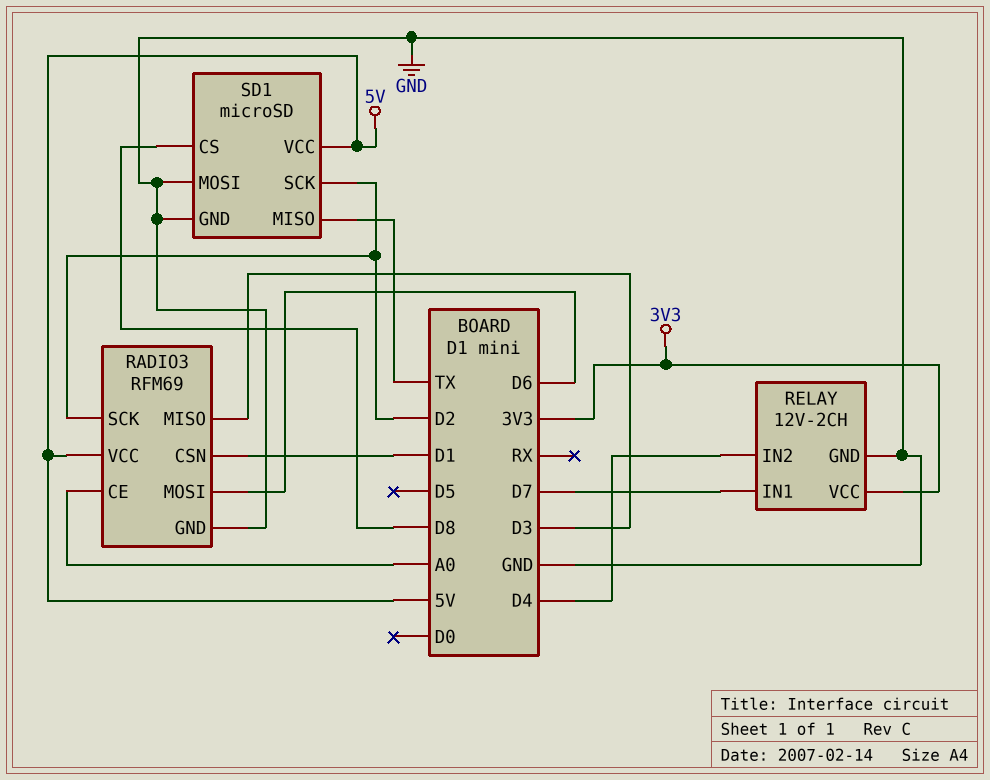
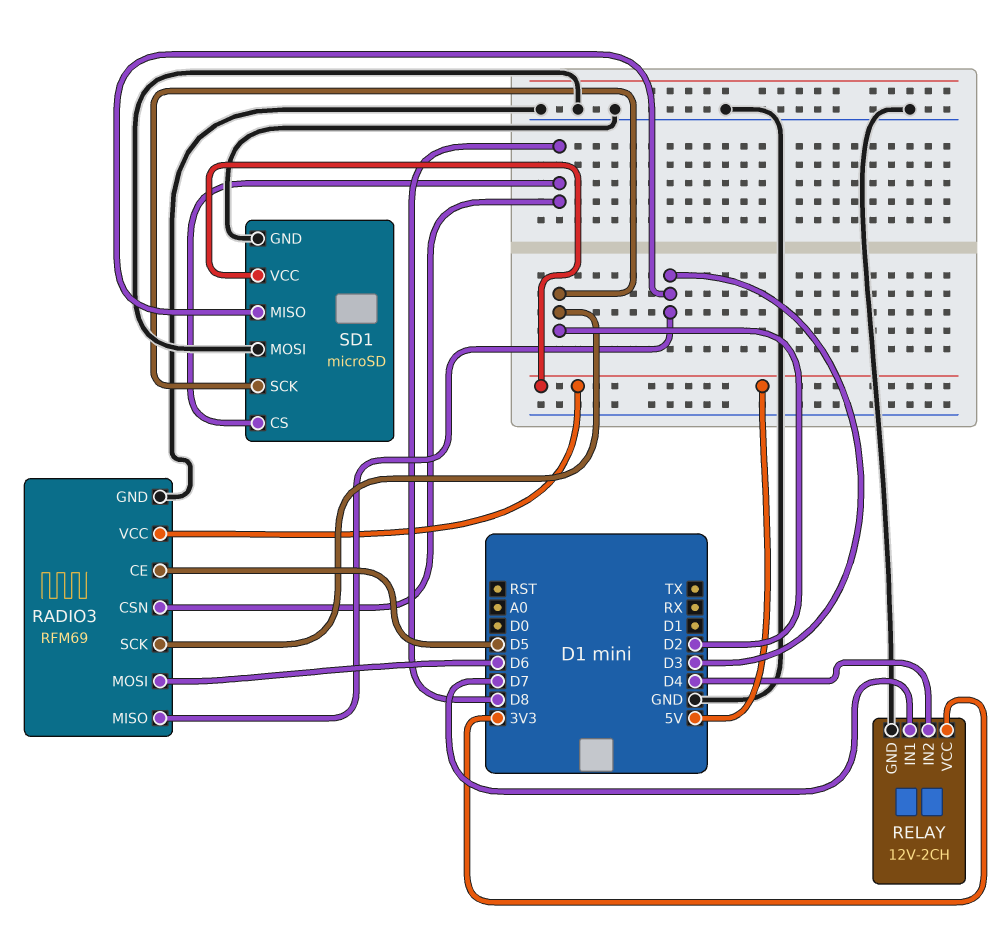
RADIO3 pin CE: A0 -> D5
RADIO3 pin CSN: D1 -> D8
SD1 pin MISO: TX -> D3

